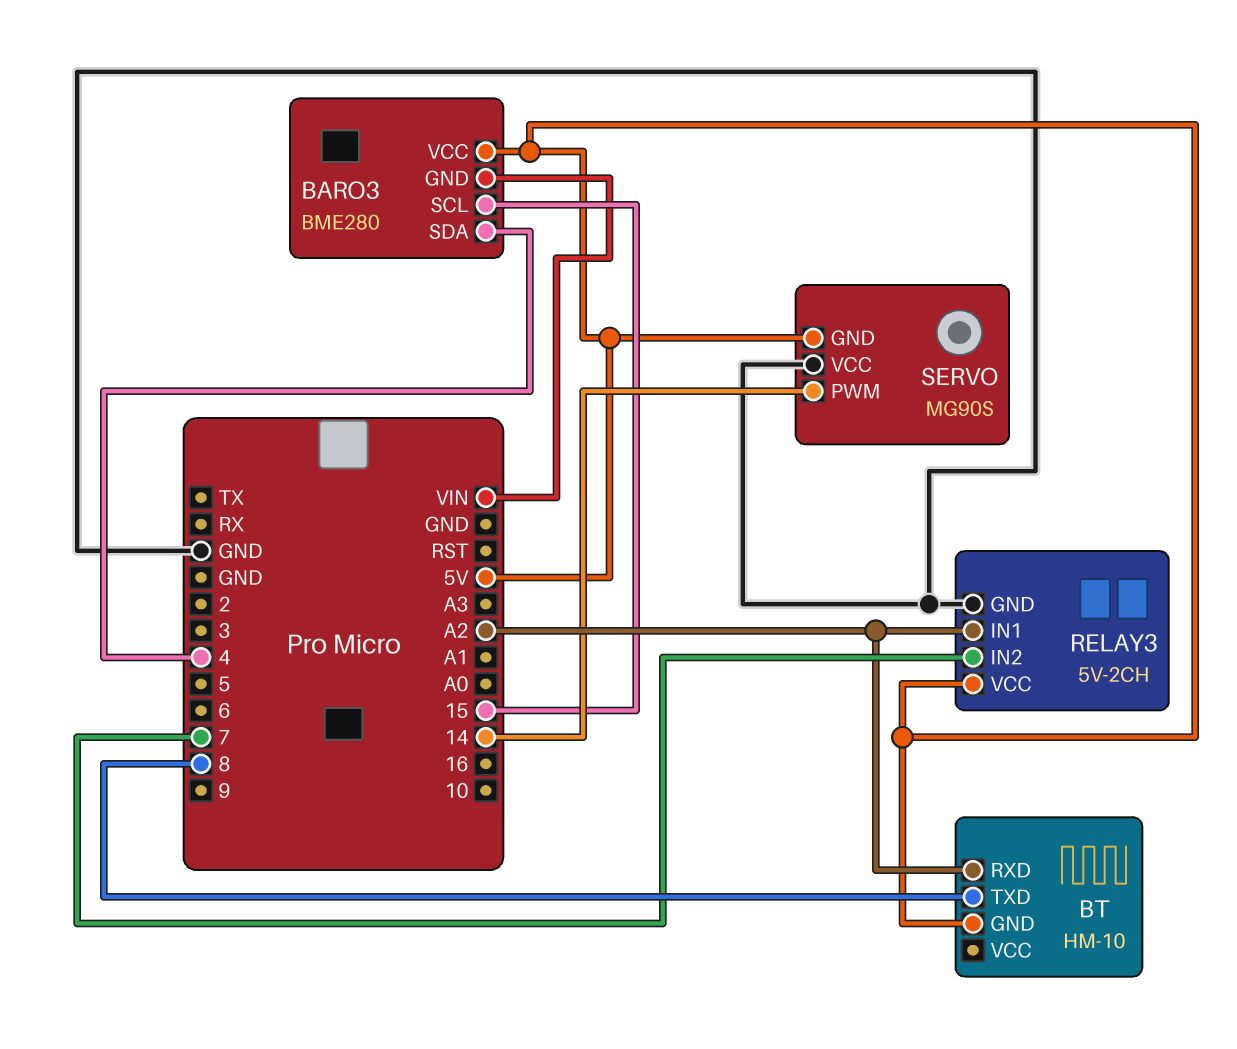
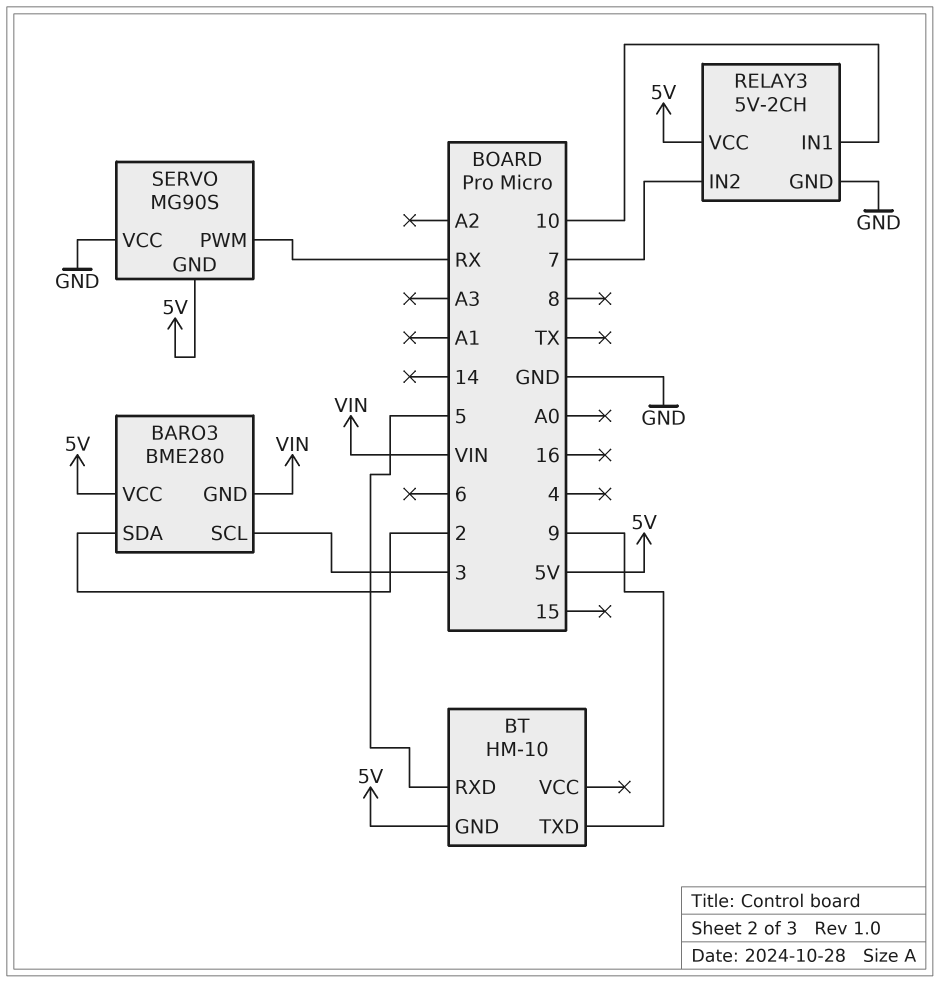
BARO3 pin SCL: 15 -> 3
BARO3 pin SDA: 4 -> 2
BT pin RXD: A2 -> 5
BT pin TXD: 8 -> 9
RELAY3 pin IN1: A2 -> 10
SERVO pin PWM: 14 -> RX

